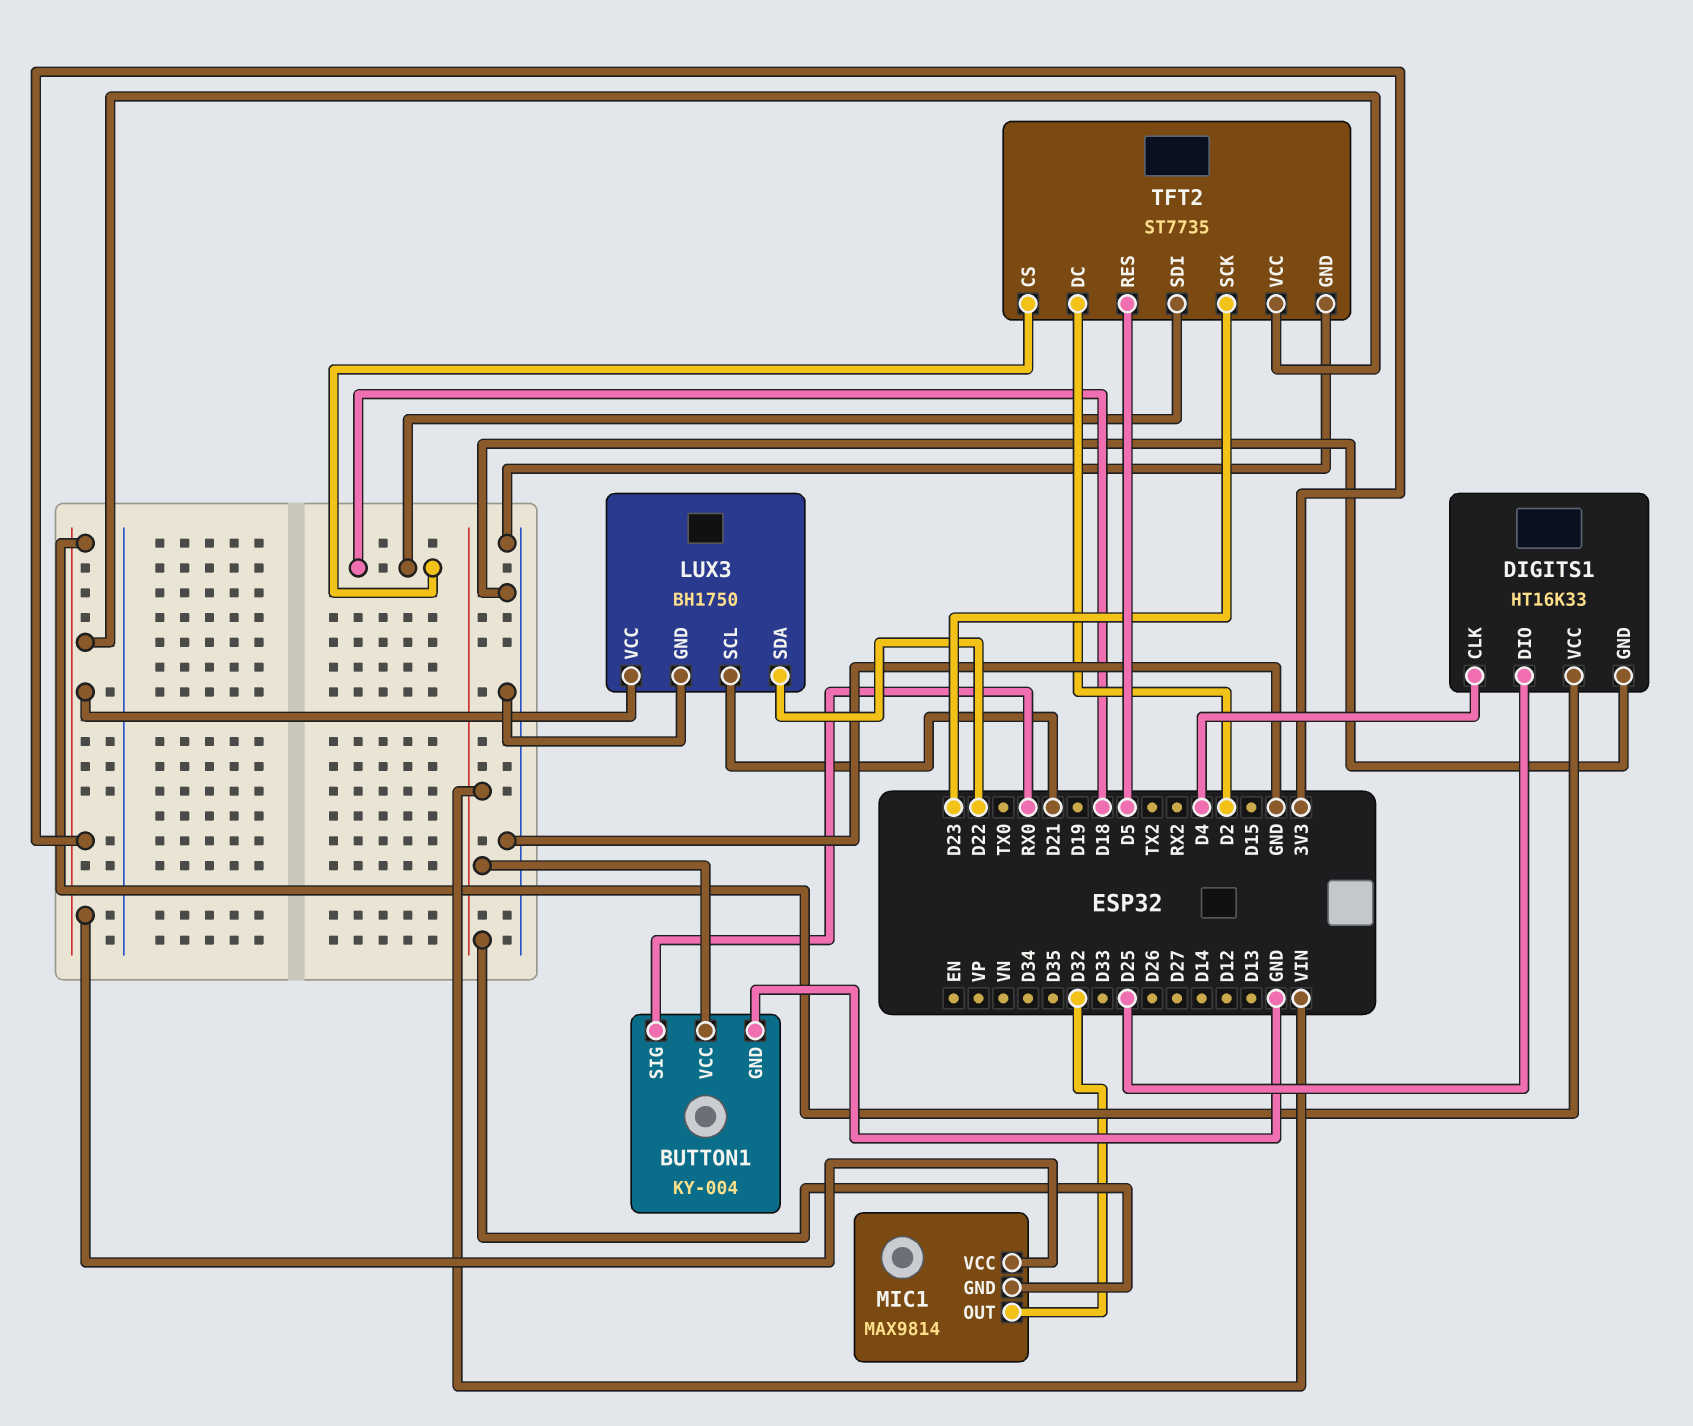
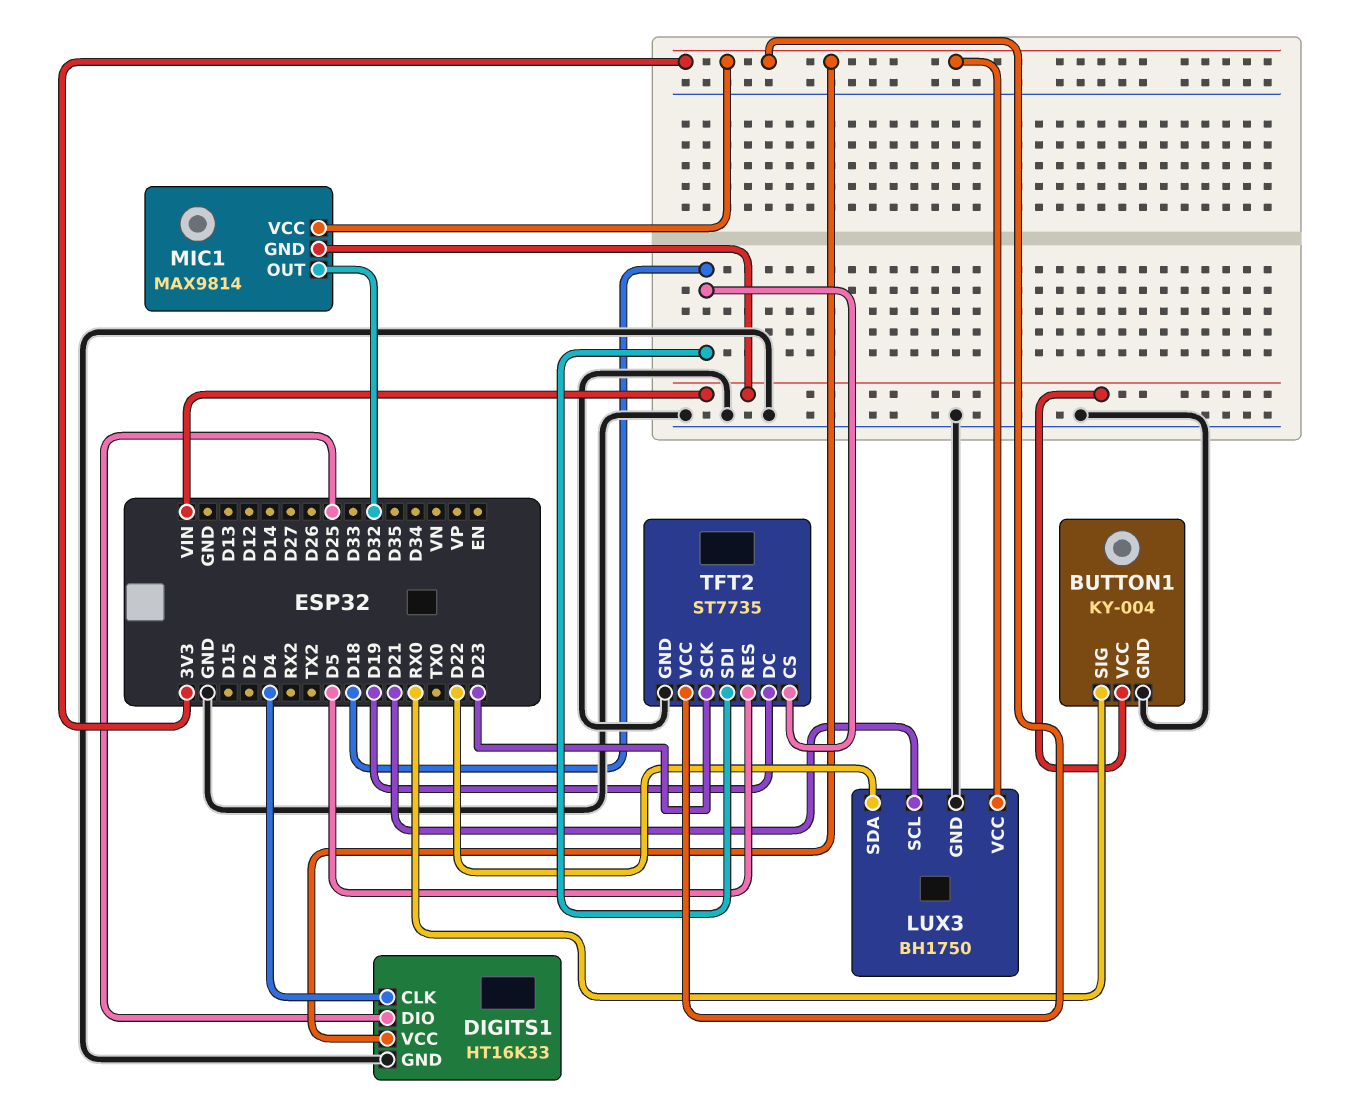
TFT2 pin DC: D2 -> D19

